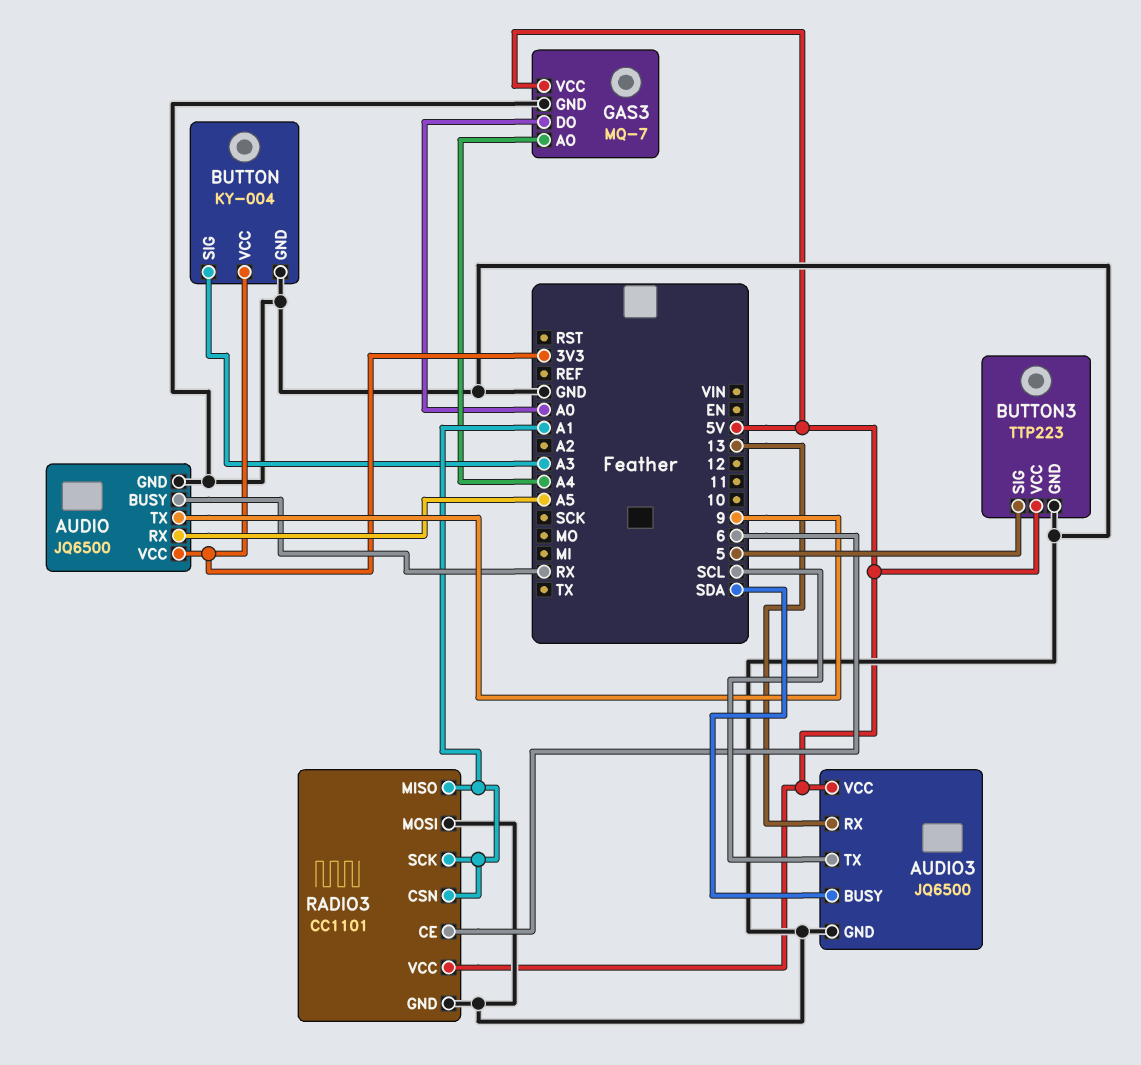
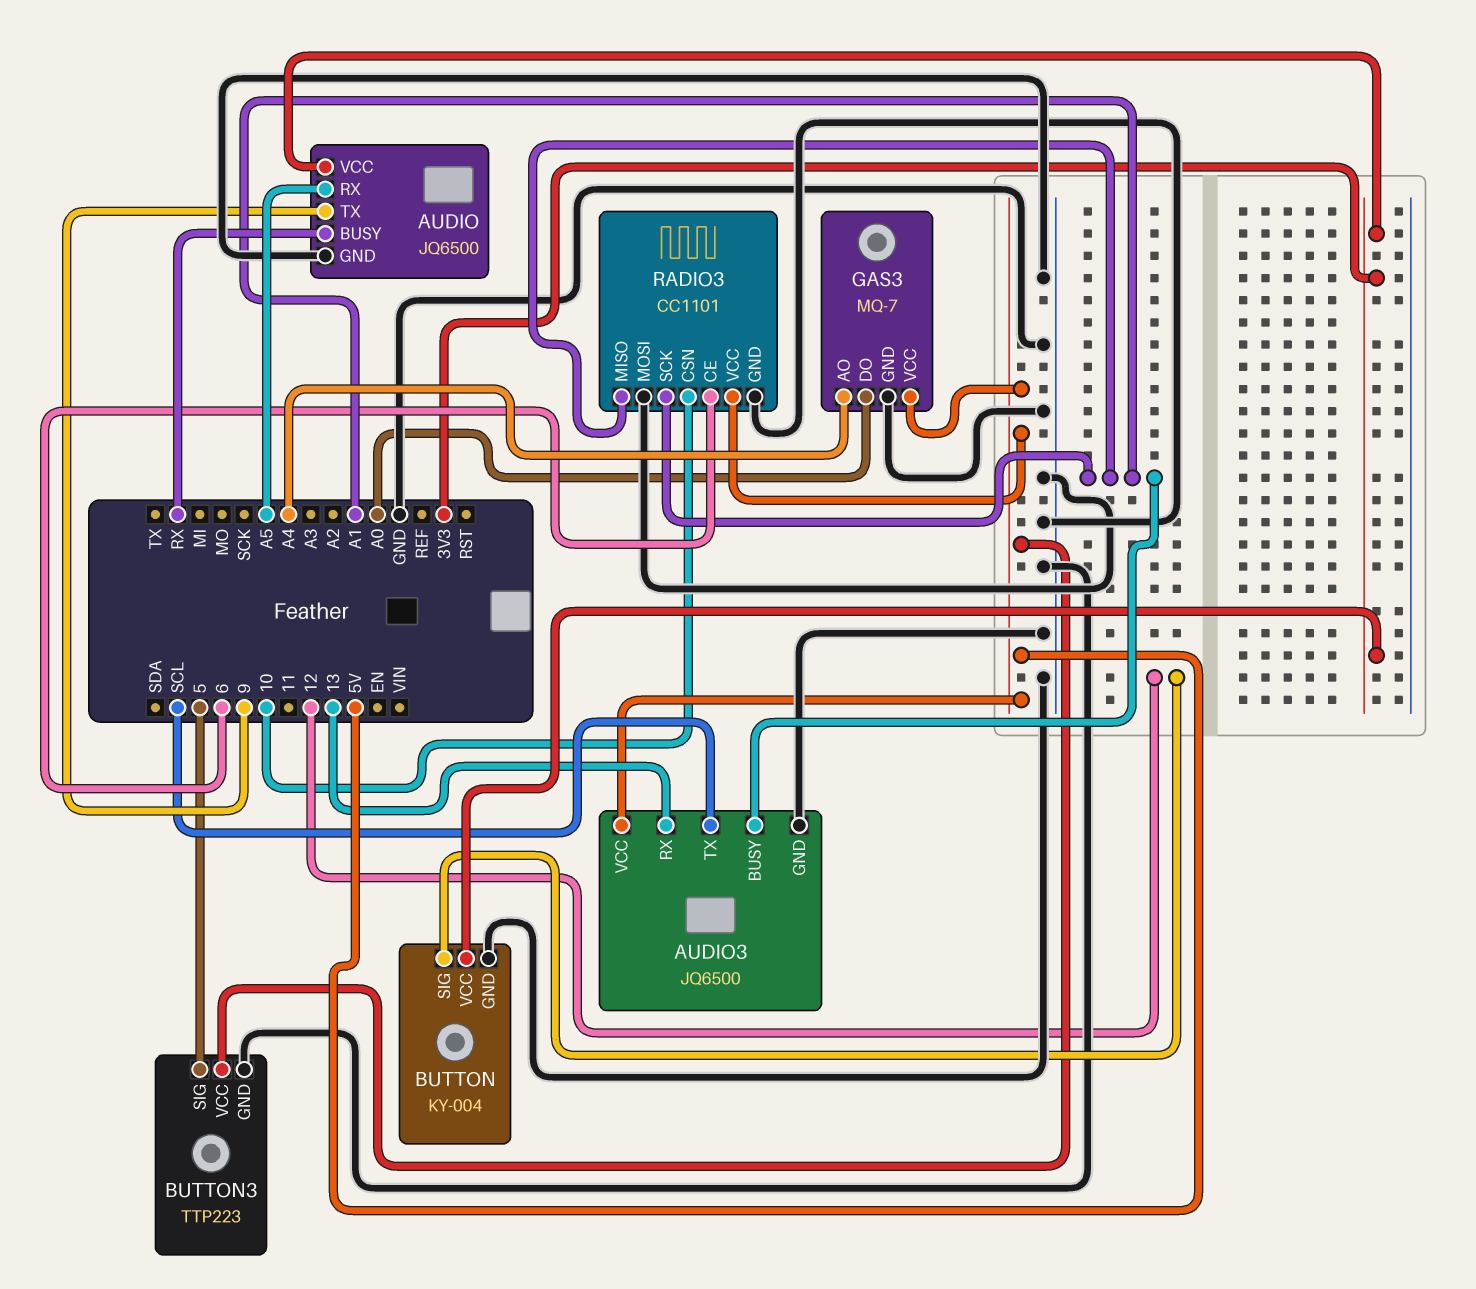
AUDIO3 pin BUSY: SDA -> A1
BUTTON pin SIG: A3 -> 12
RADIO3 pin CSN: A1 -> 10

